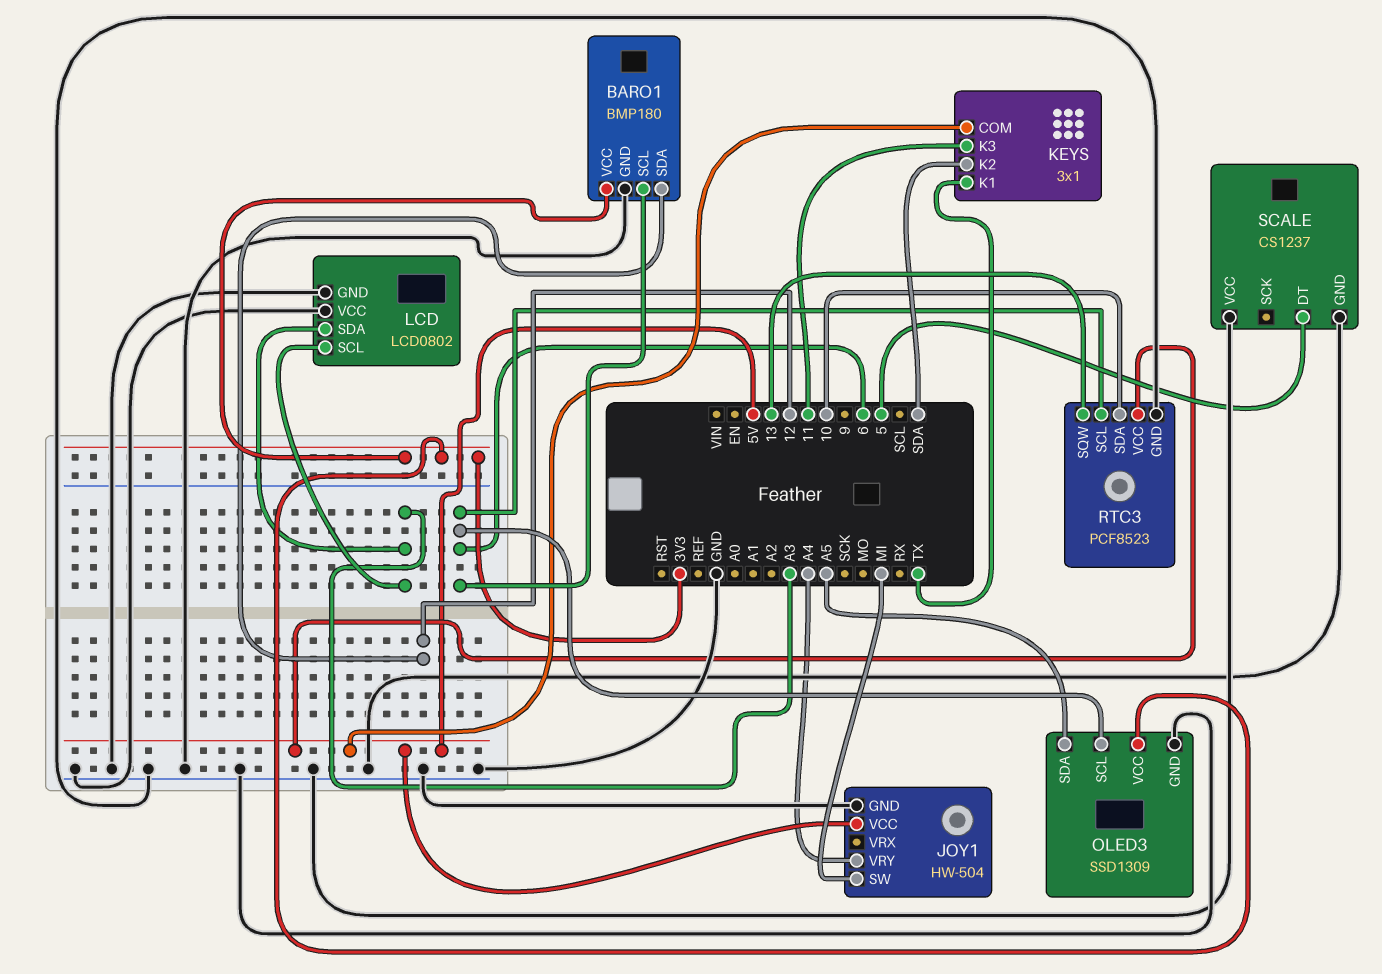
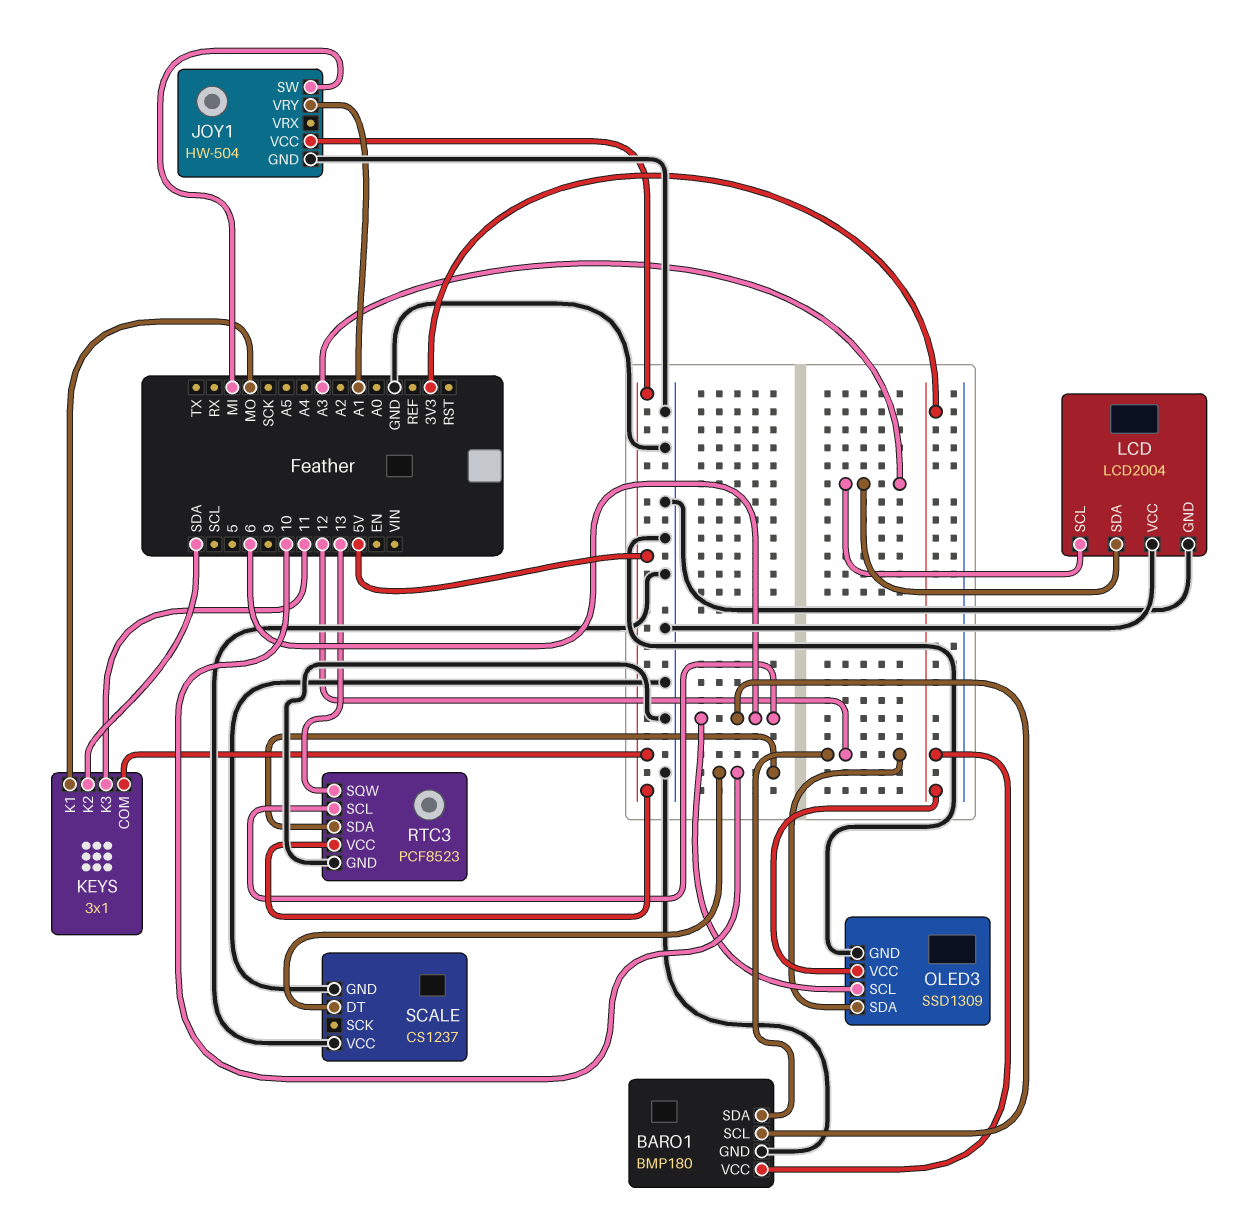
JOY1 pin VRY: A4 -> A1
KEYS pin K1: TX -> MO
LCD: LCD0802 -> LCD2004
OLED3 pin SDA: A5 -> 12
SCALE pin DT: 5 -> 10

